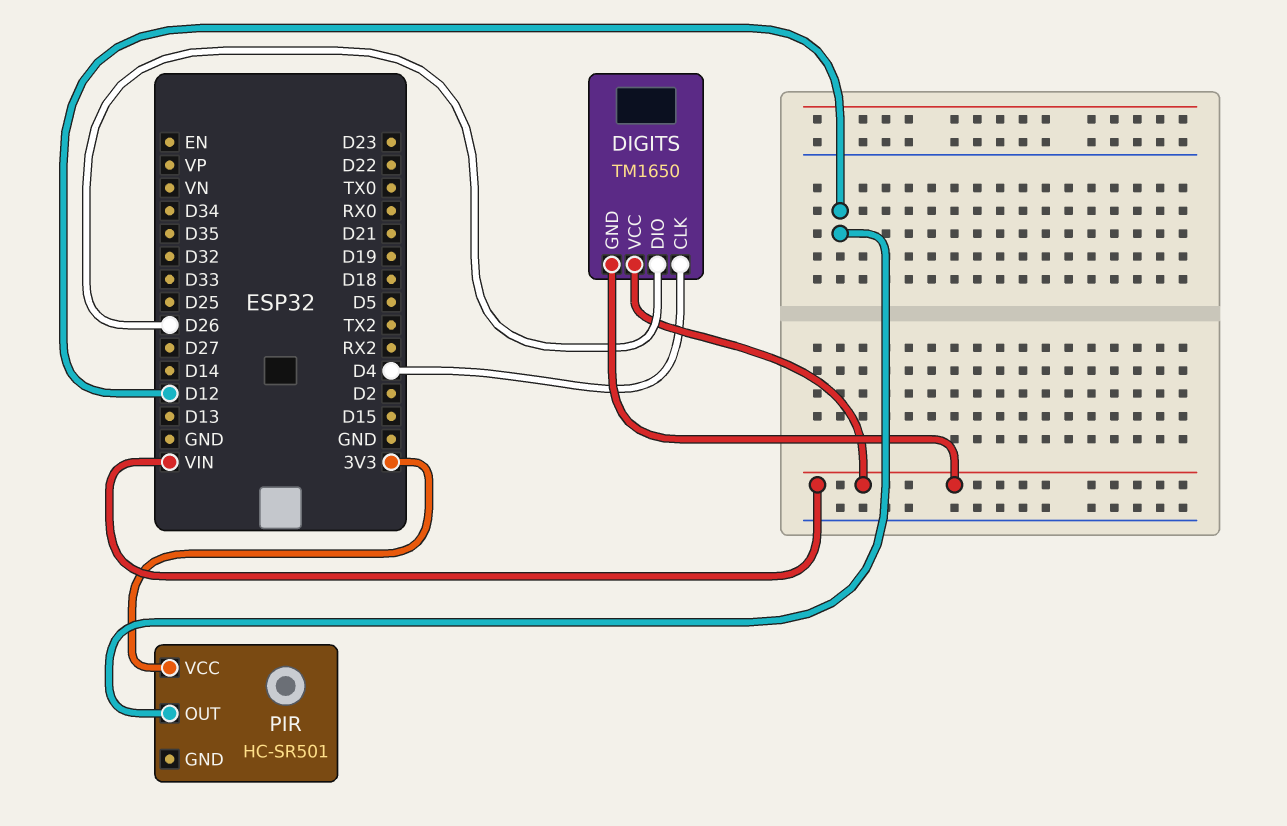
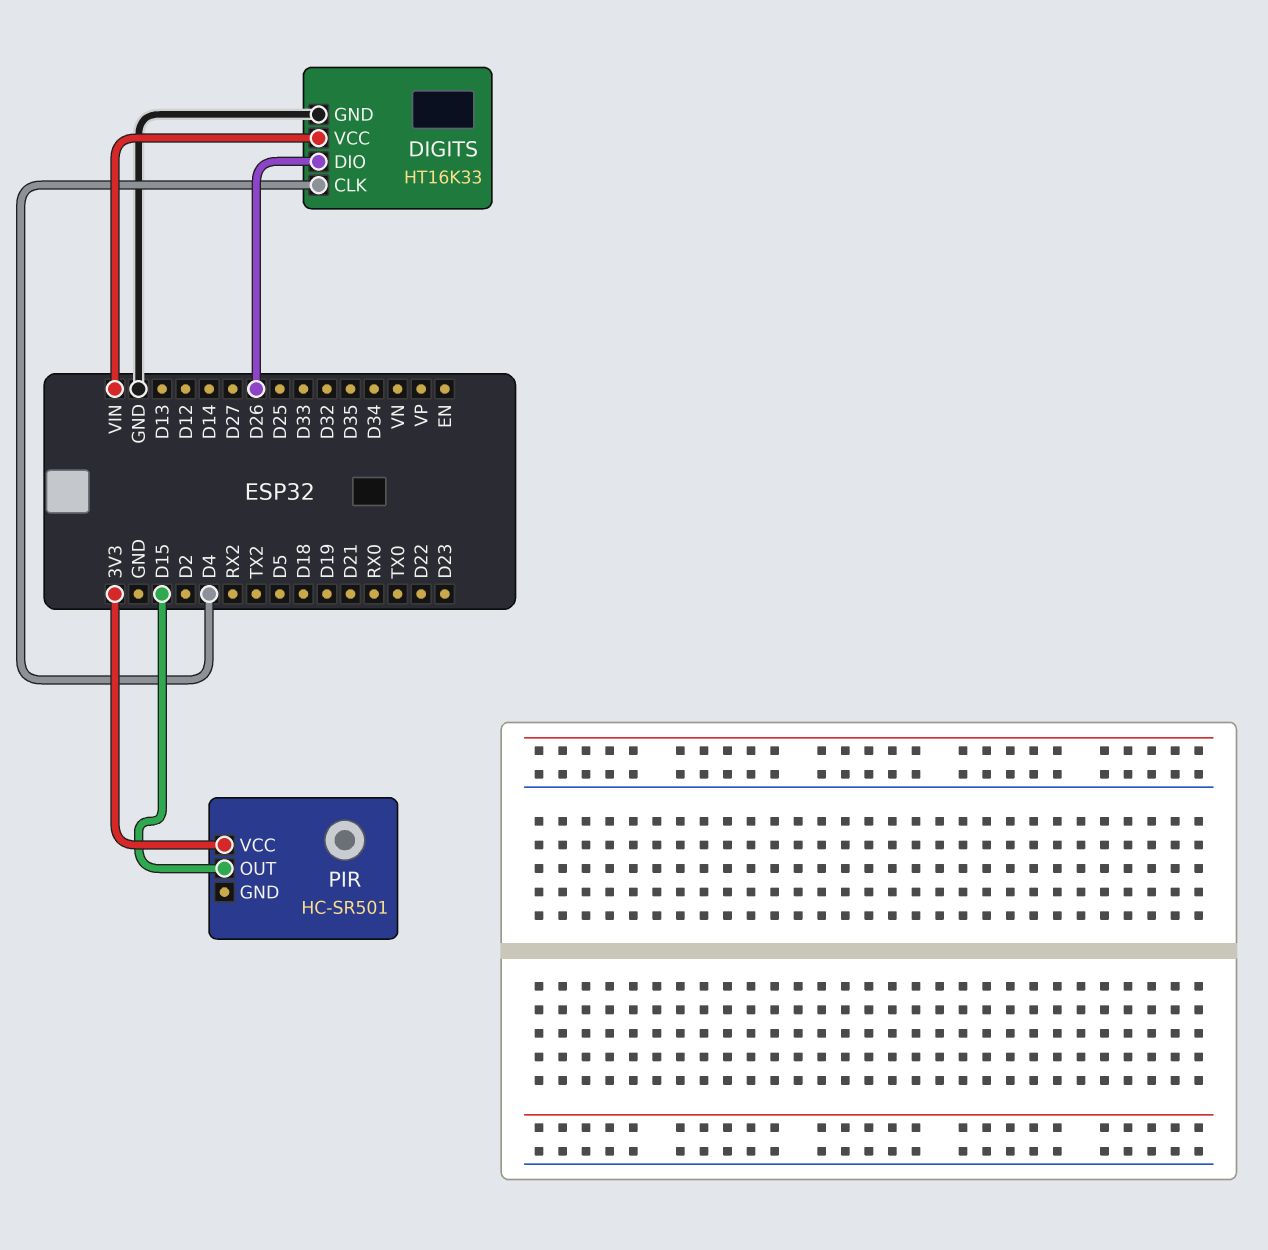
DIGITS: TM1650 -> HT16K33
DIGITS pin GND: VIN -> GND
PIR pin OUT: D12 -> D15

